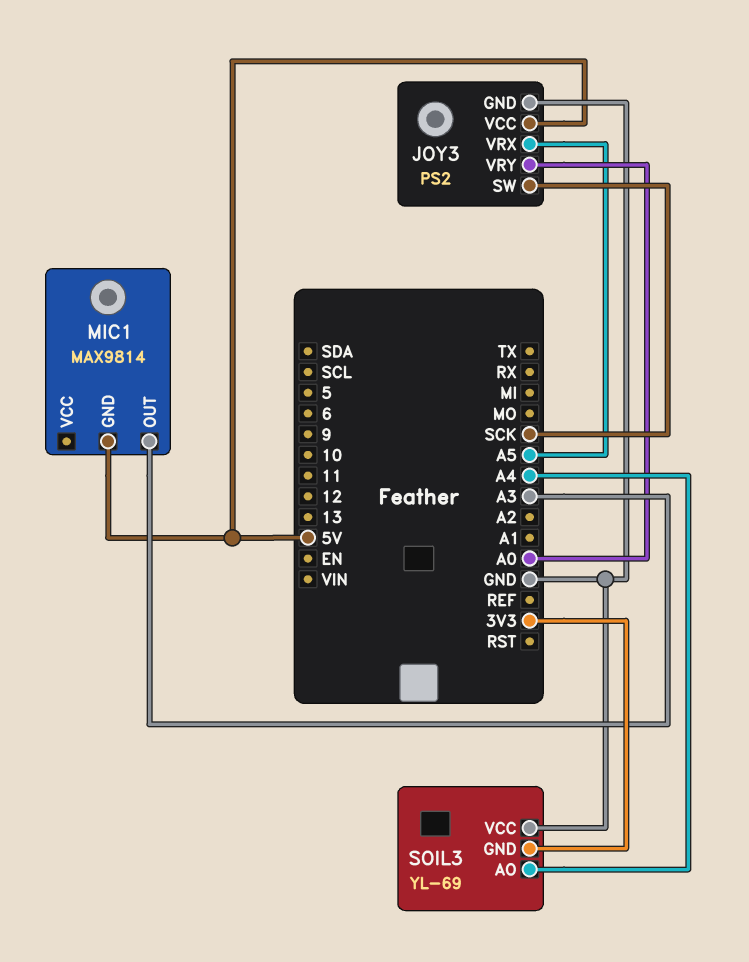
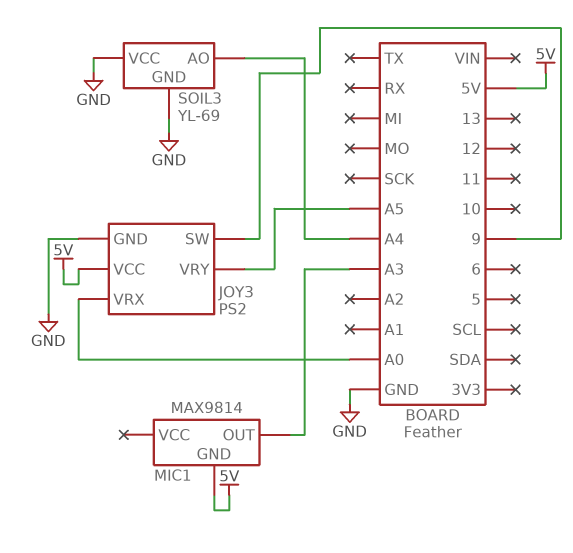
JOY3 pin SW: SCK -> 9
JOY3 pin VRX: A5 -> A0
JOY3 pin VRY: A0 -> A5
SOIL3 pin GND: 3V3 -> GND

